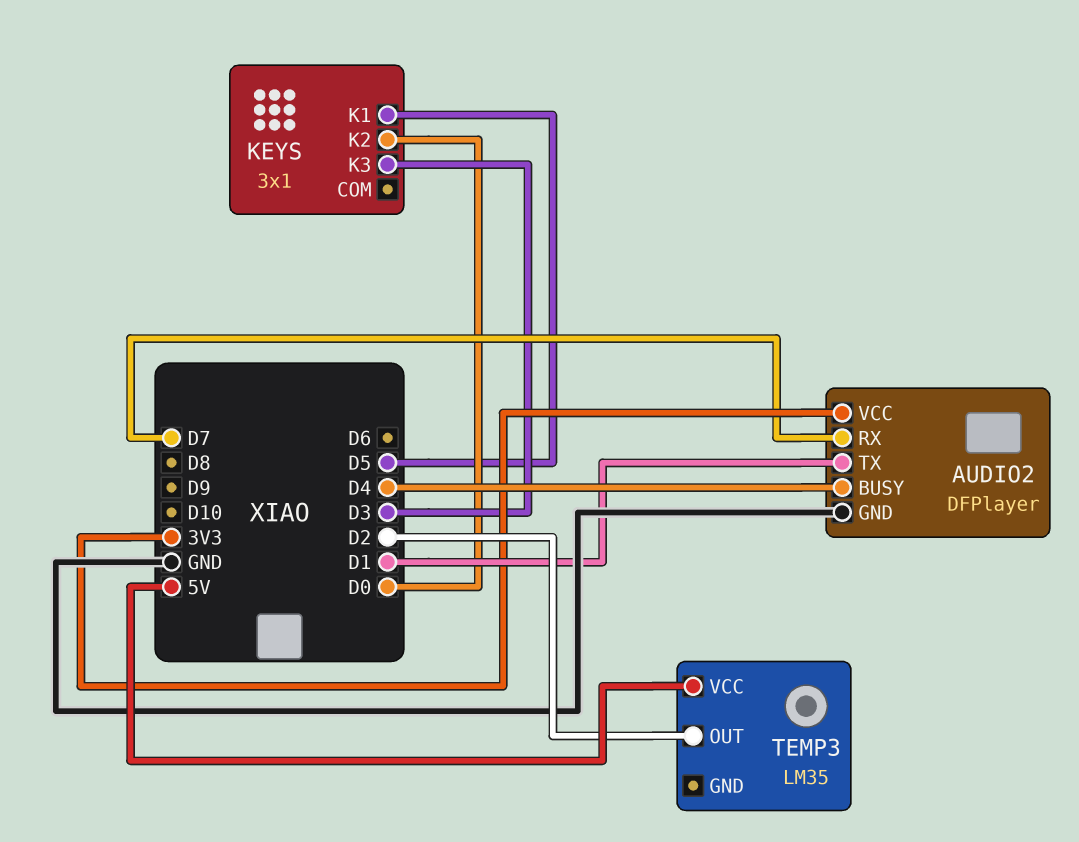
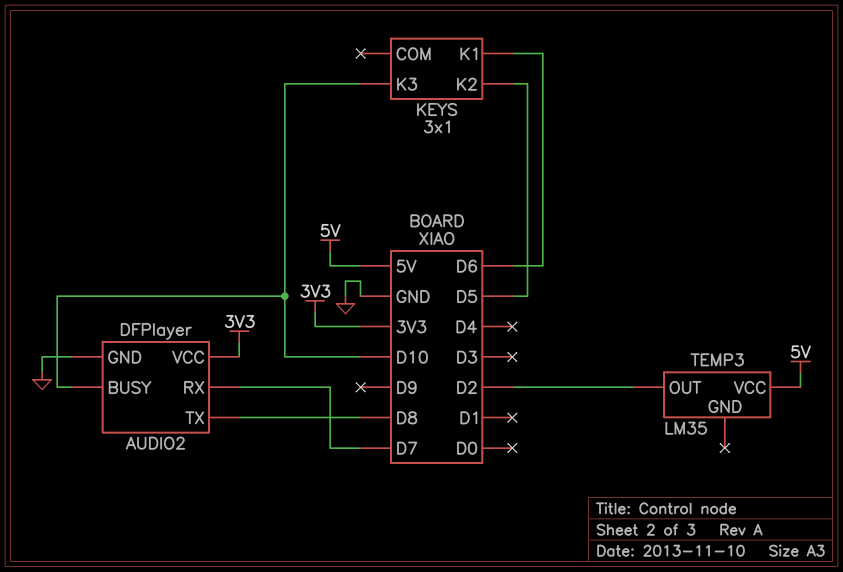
AUDIO2 pin BUSY: D4 -> D10
AUDIO2 pin TX: D1 -> D8
KEYS pin K1: D5 -> D6
KEYS pin K2: D0 -> D5
KEYS pin K3: D3 -> D10

